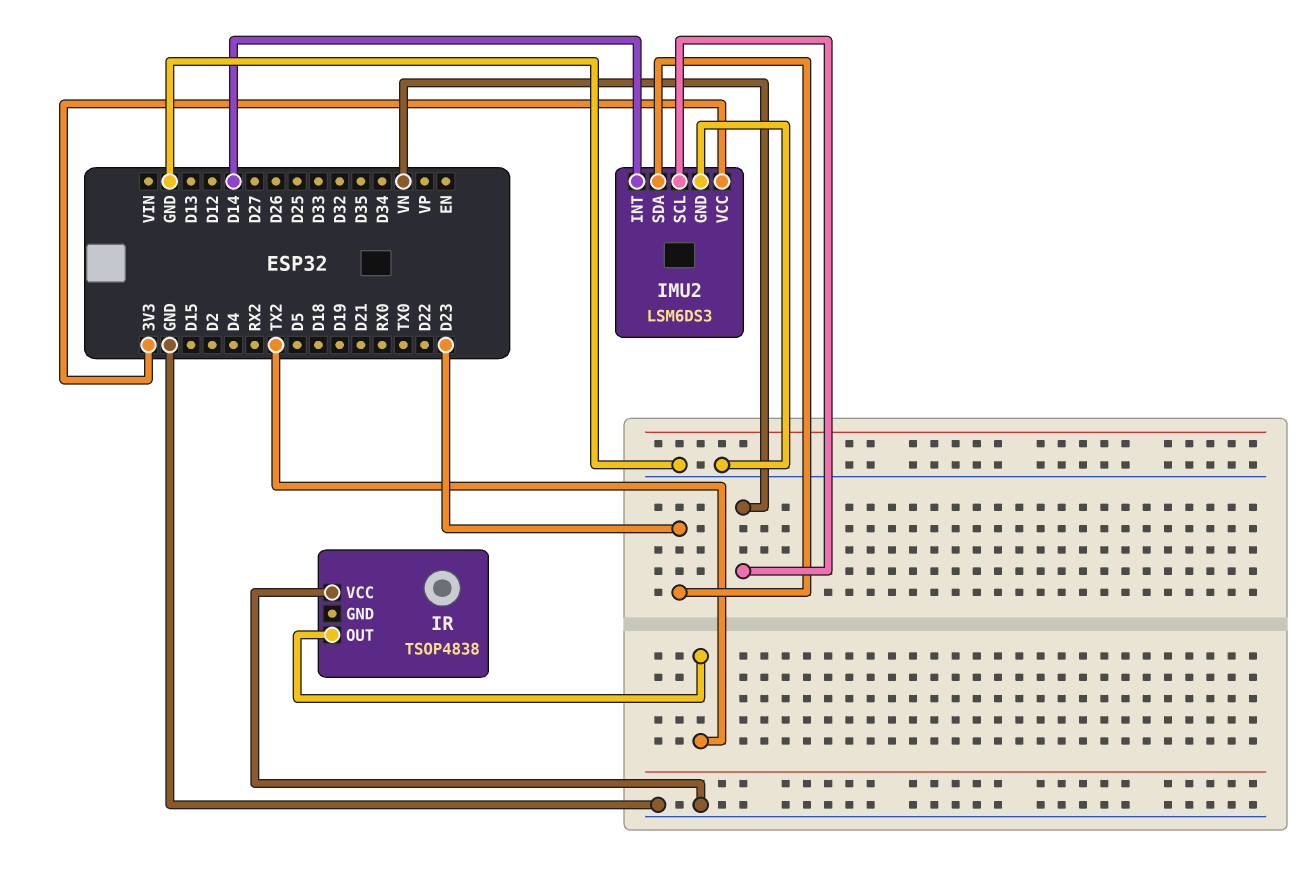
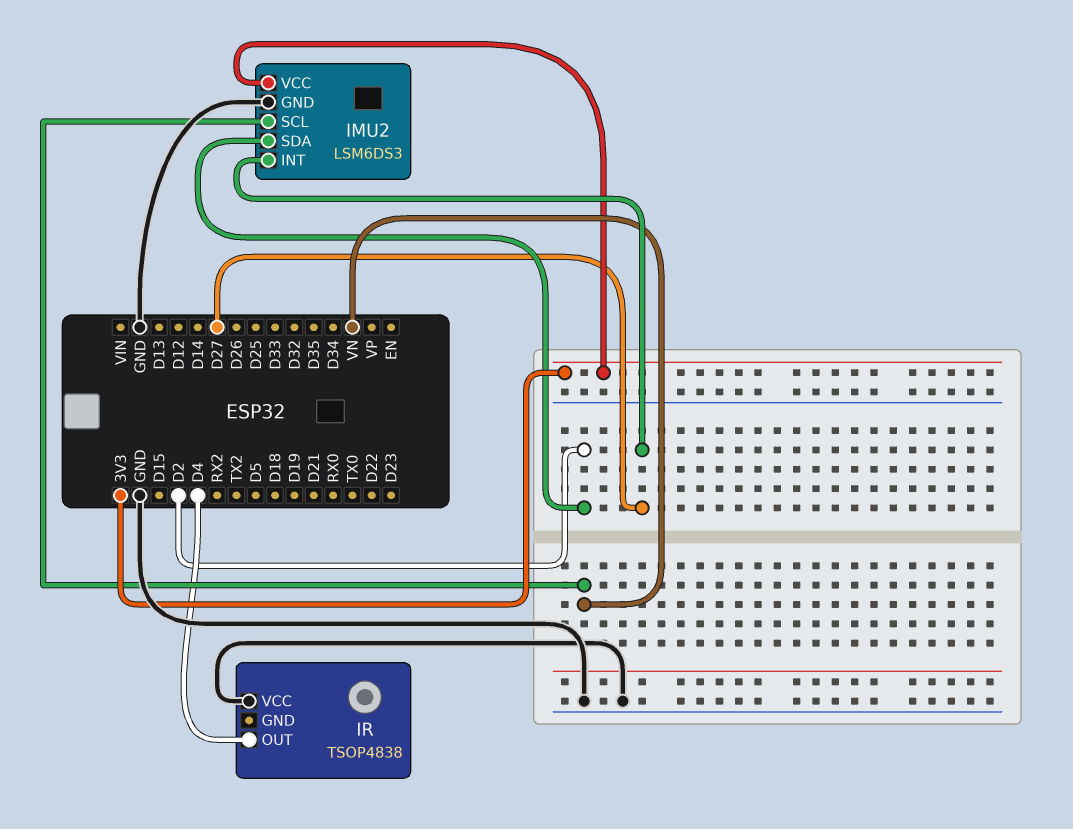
IMU2 pin INT: D14 -> D27
IMU2 pin SDA: D23 -> D2
IR pin OUT: TX2 -> D4

